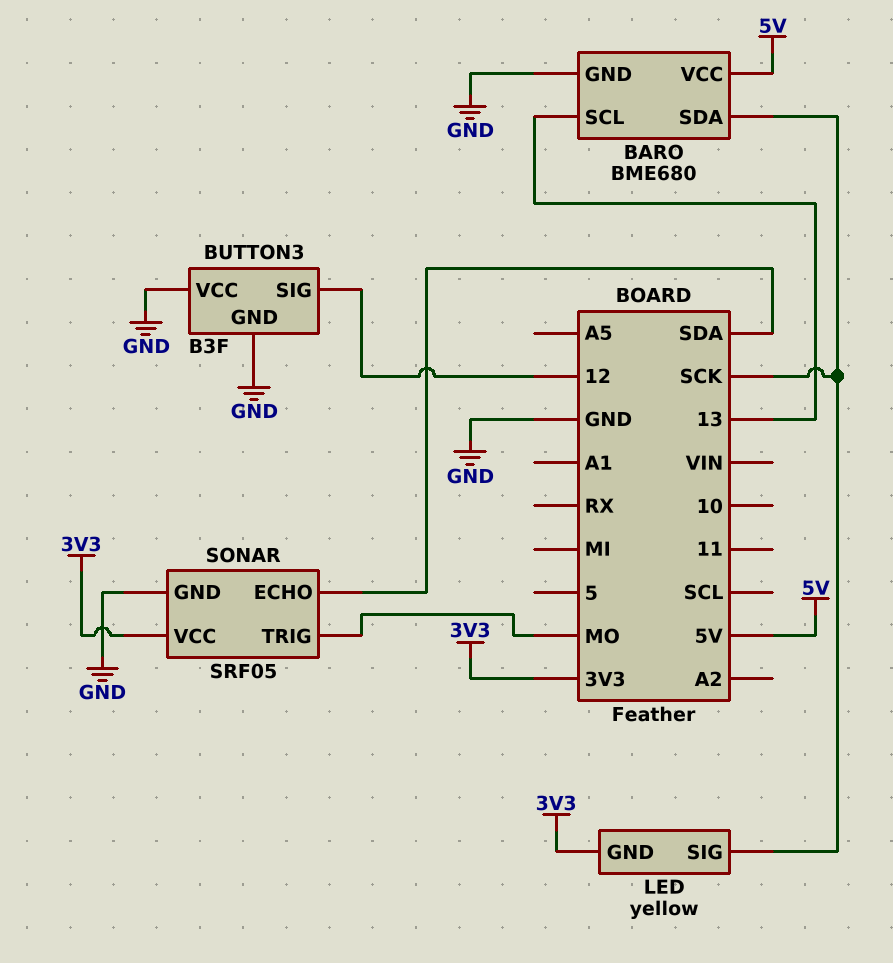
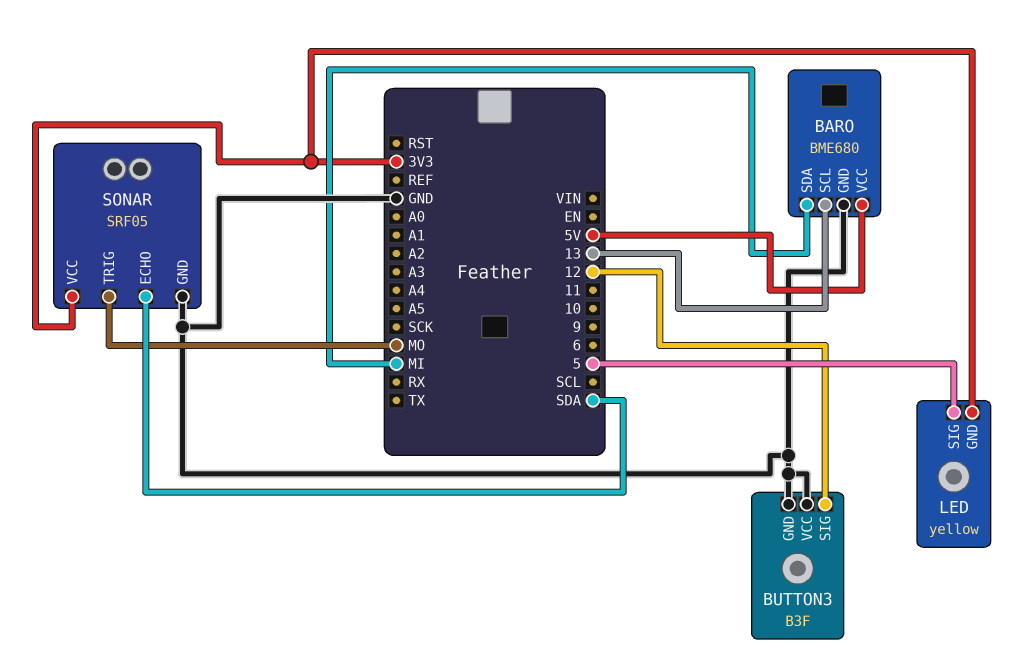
BARO pin SDA: SCK -> MI
LED pin SIG: SCK -> 5

